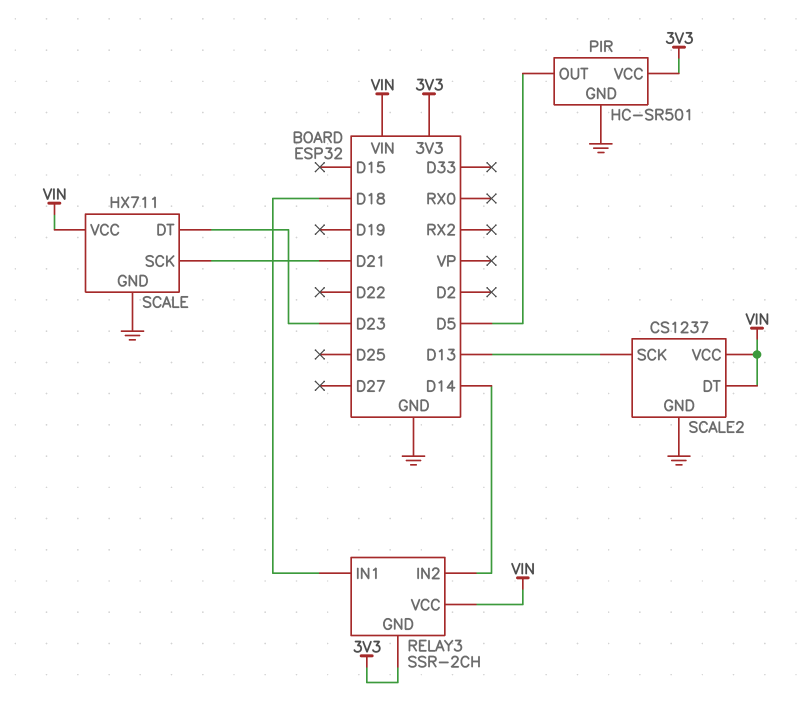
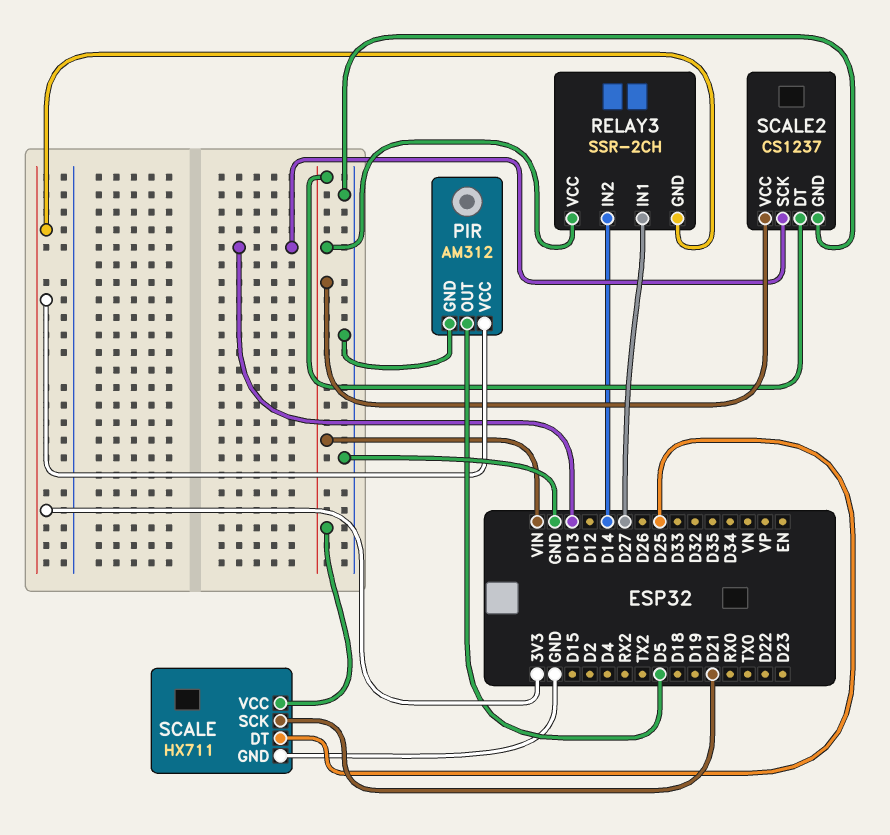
PIR: HC-SR501 -> AM312
RELAY3 pin IN1: D18 -> D27
SCALE pin DT: D23 -> D25

